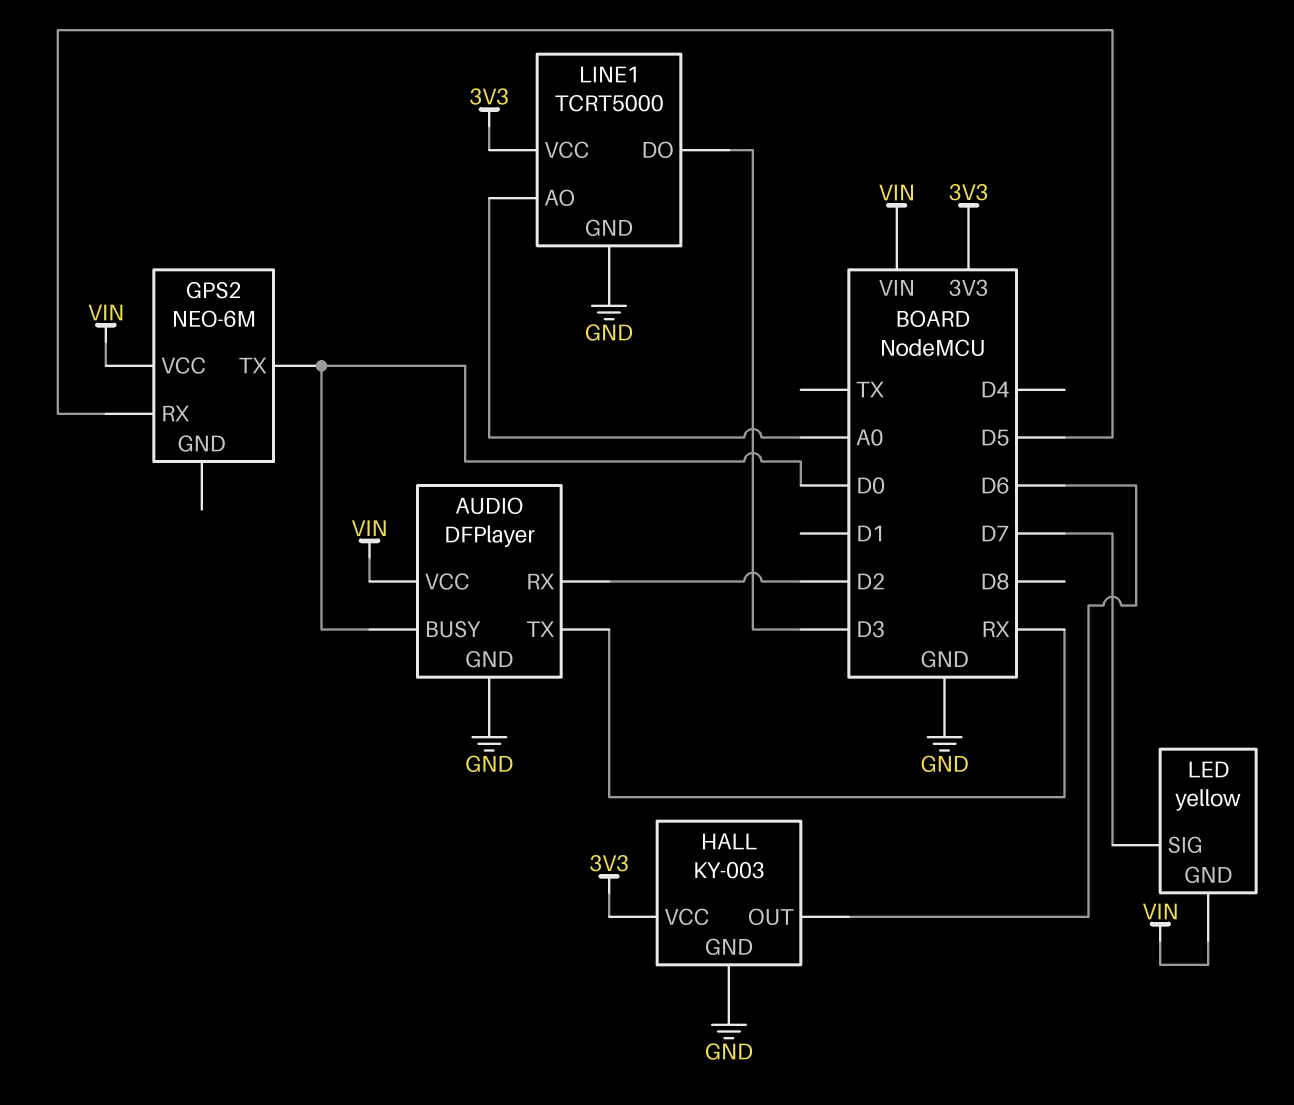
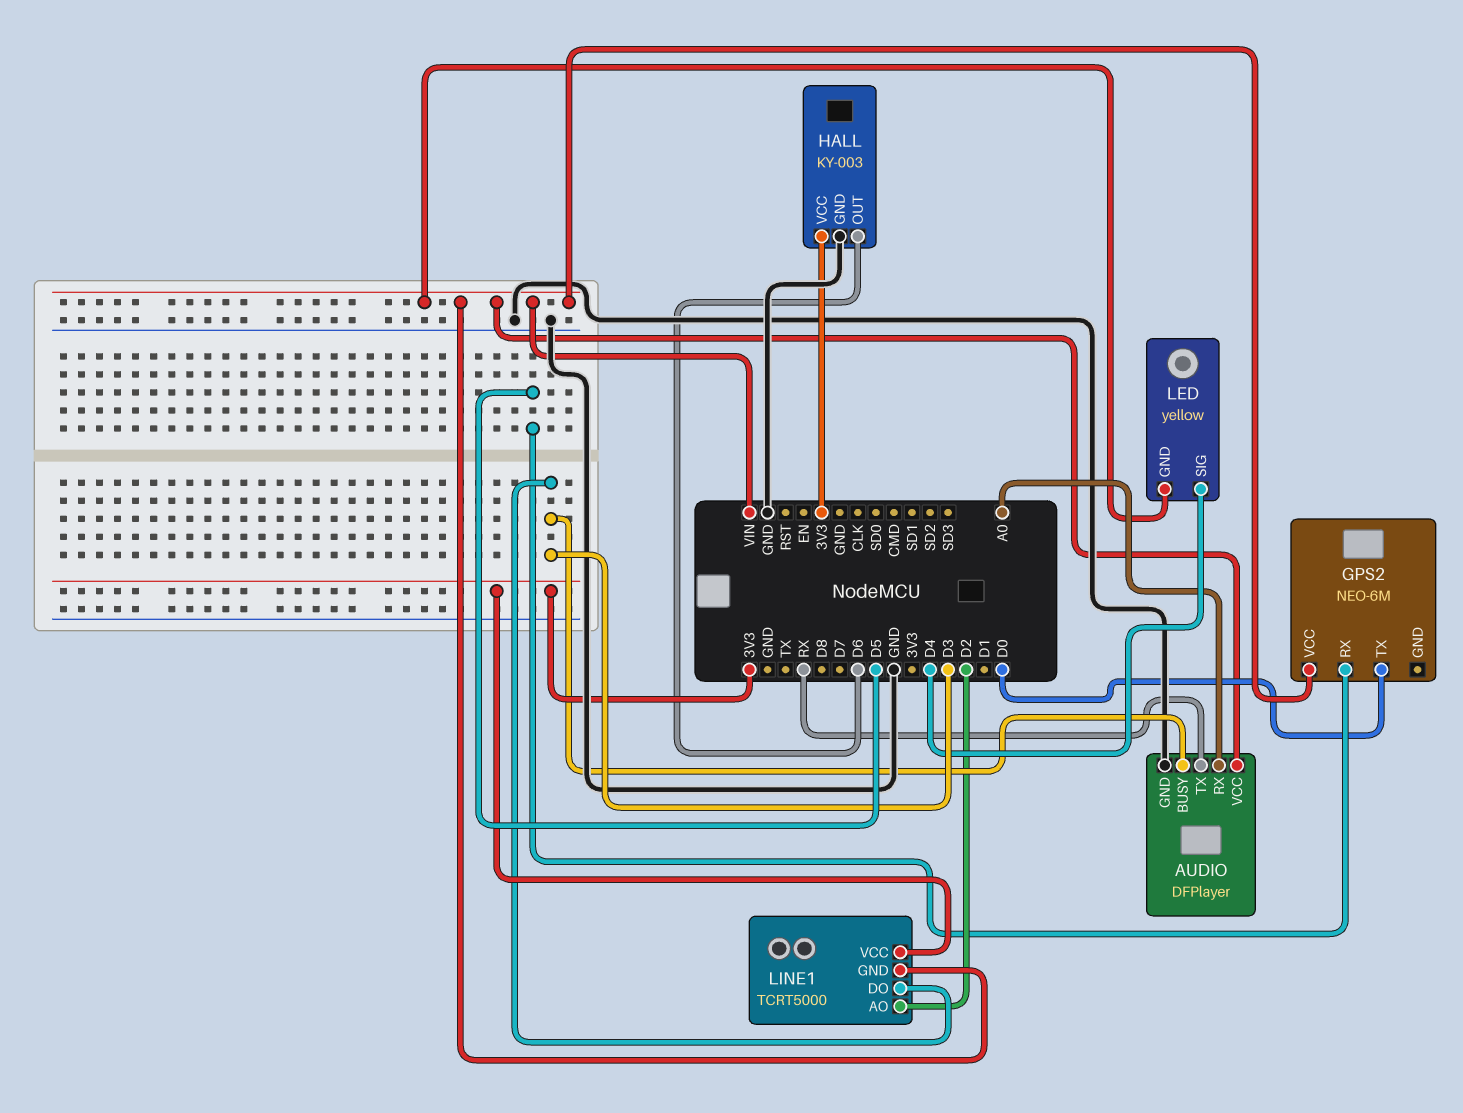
AUDIO pin BUSY: D0 -> D3
AUDIO pin RX: D2 -> A0
LED pin SIG: D7 -> D4
LINE1 pin AO: A0 -> D2
LINE1 pin GND: GND -> VIN

